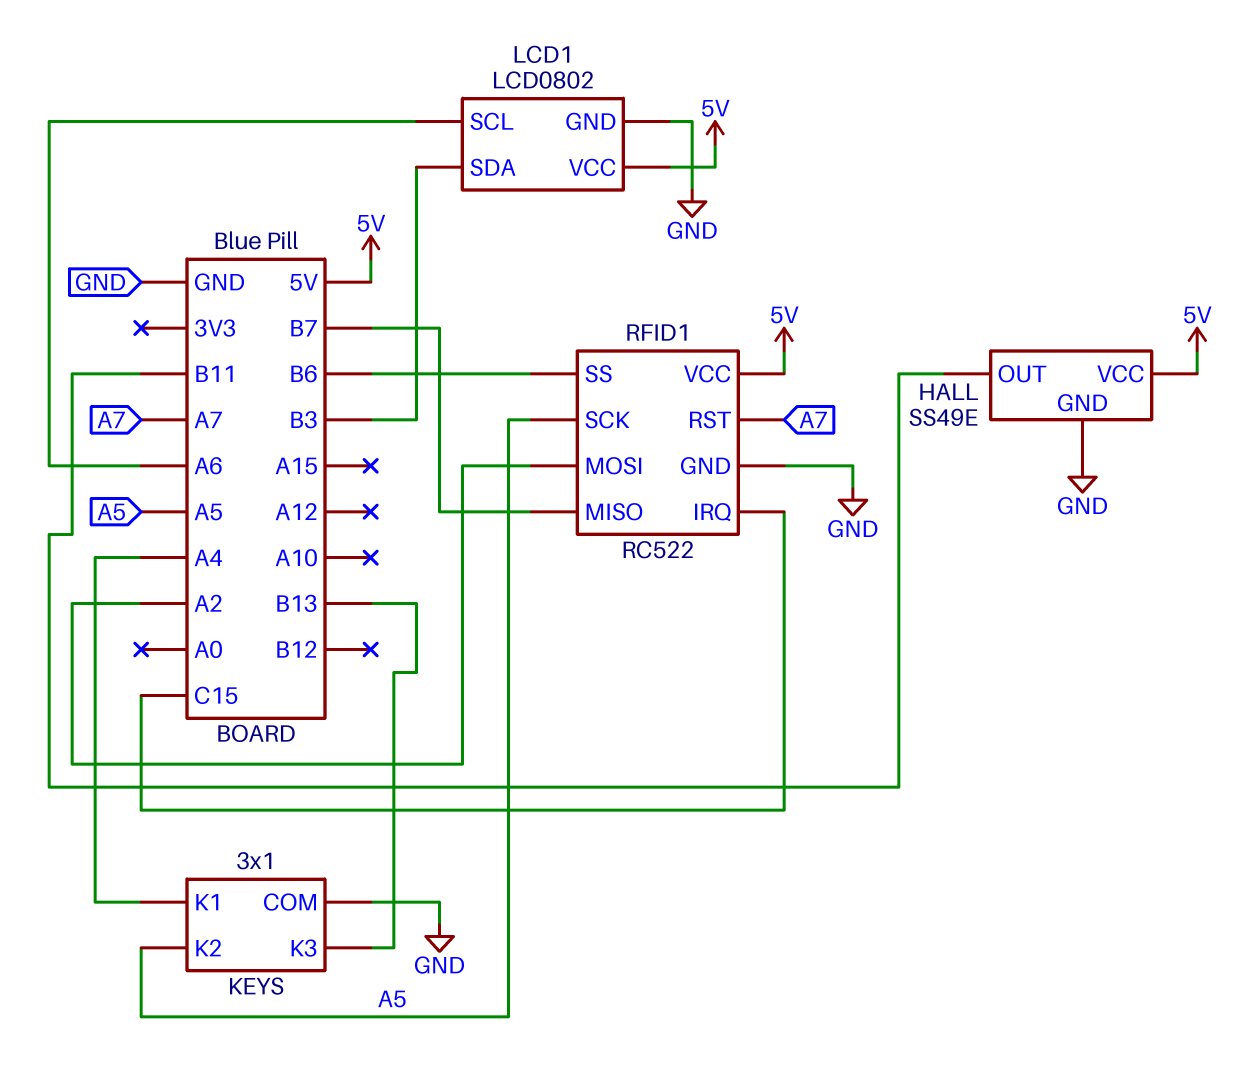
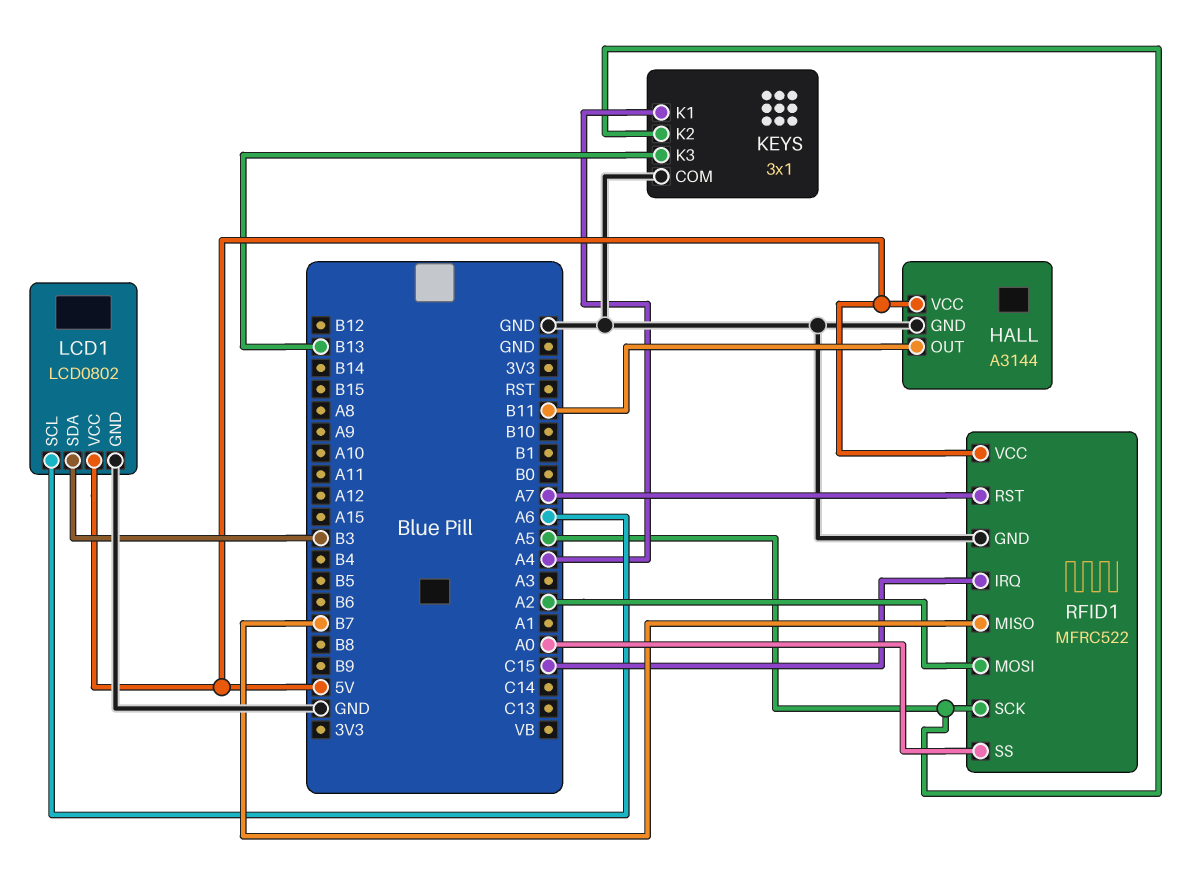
HALL: SS49E -> A3144
RFID1: RC522 -> MFRC522
RFID1 pin SS: B6 -> A0

